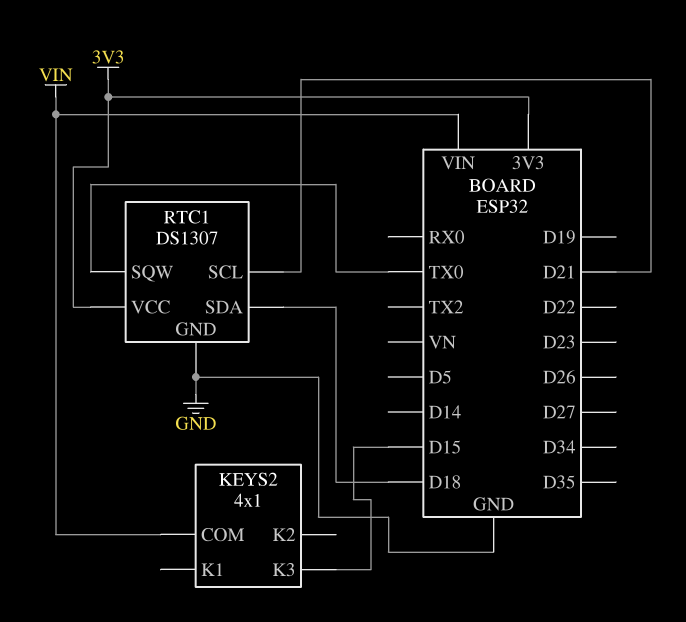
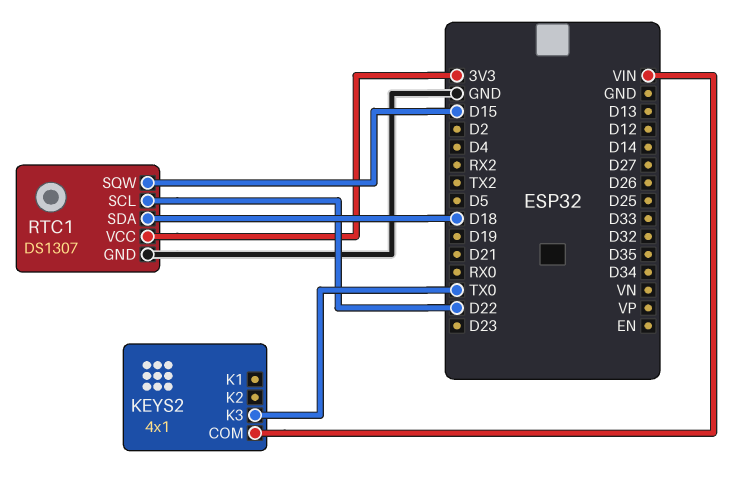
KEYS2 pin K3: D15 -> TX0
RTC1 pin SCL: D21 -> D22
RTC1 pin SQW: TX0 -> D15

